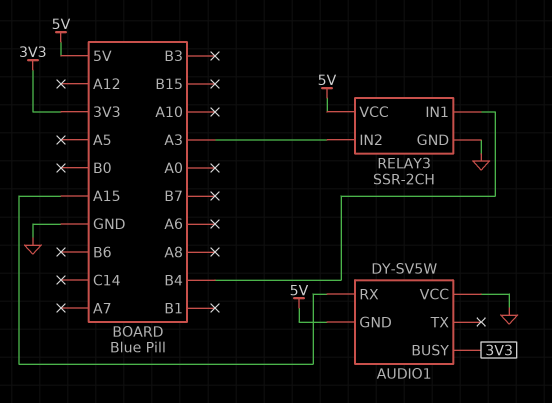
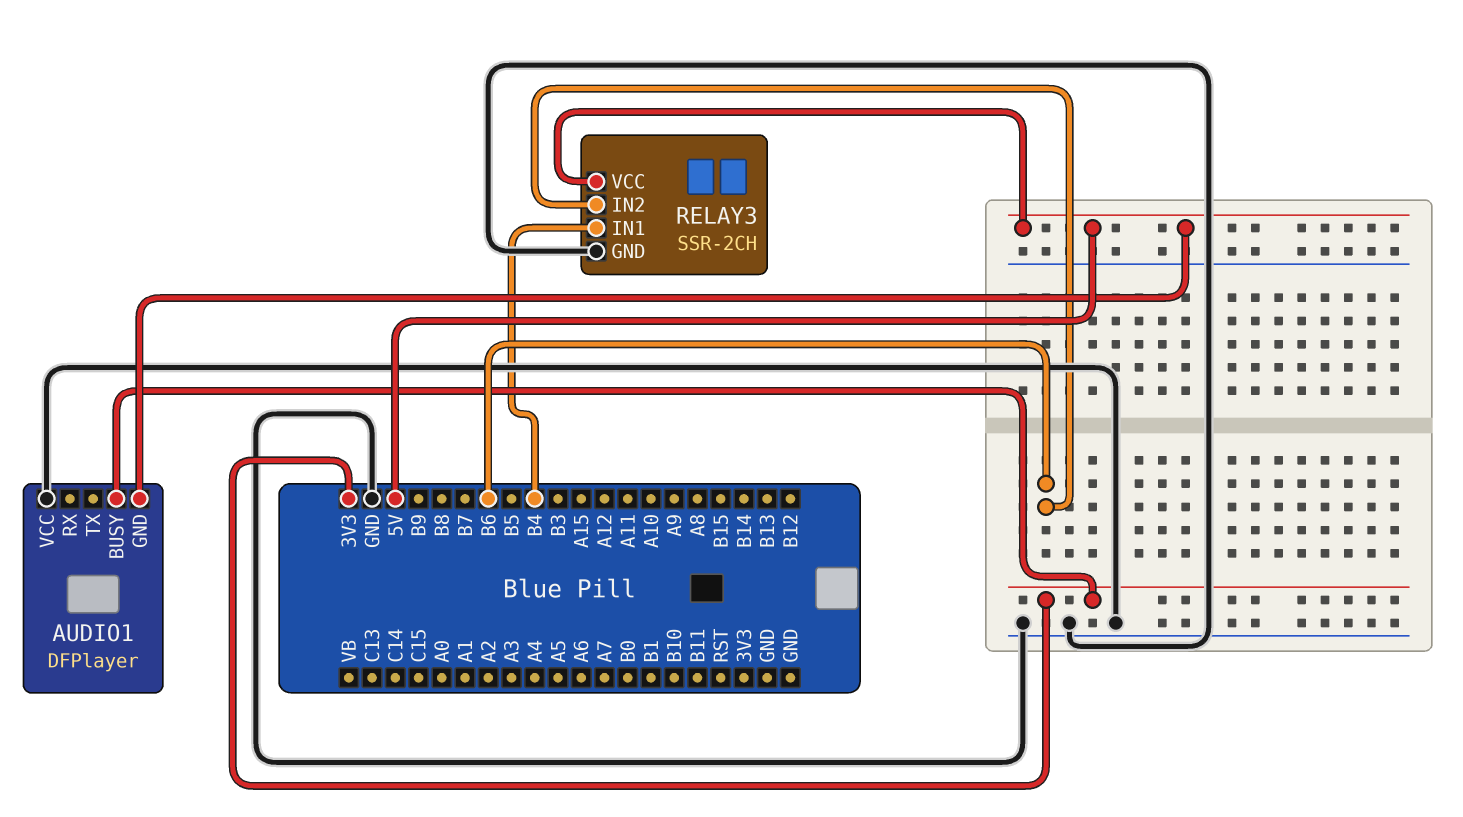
AUDIO1: DY-SV5W -> DFPlayer
AUDIO1 pin RX: A15 -> none
RELAY3 pin IN2: A3 -> B6

